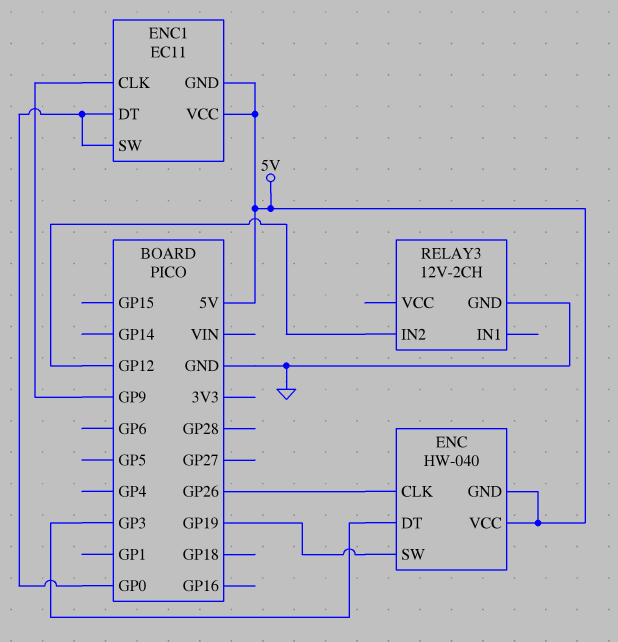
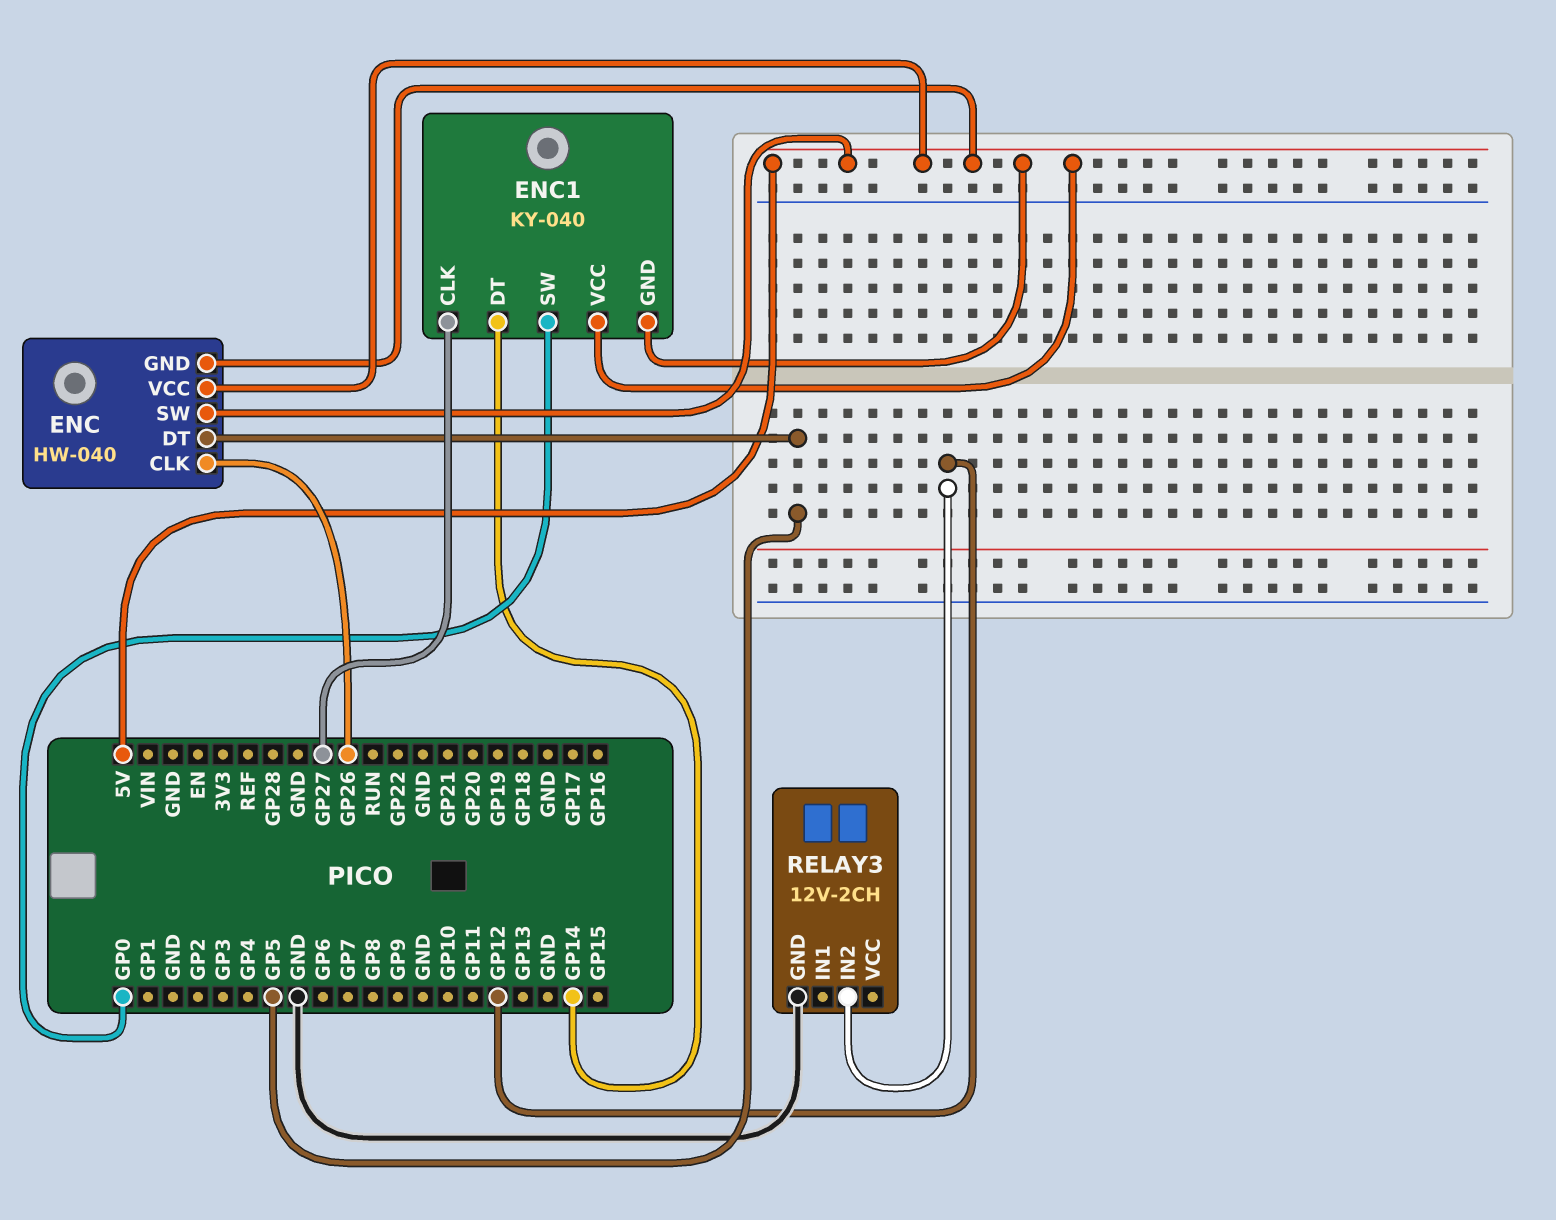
ENC pin DT: GP3 -> GP5
ENC pin SW: GP19 -> 5V
ENC1: EC11 -> KY-040
ENC1 pin CLK: GP9 -> GP27
ENC1 pin DT: GP0 -> GP14

